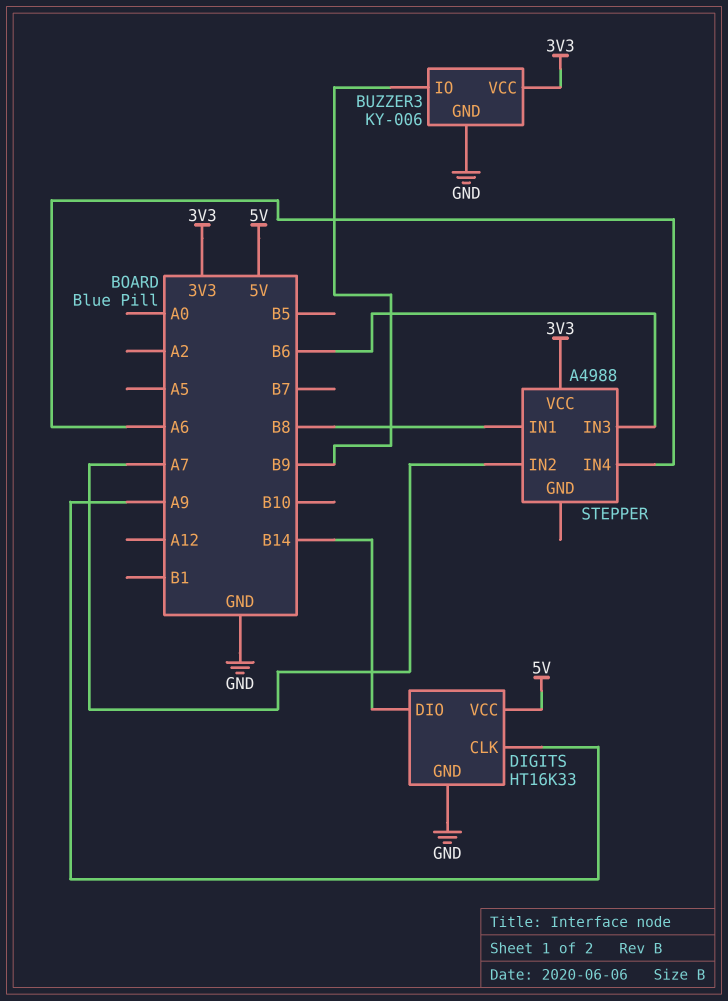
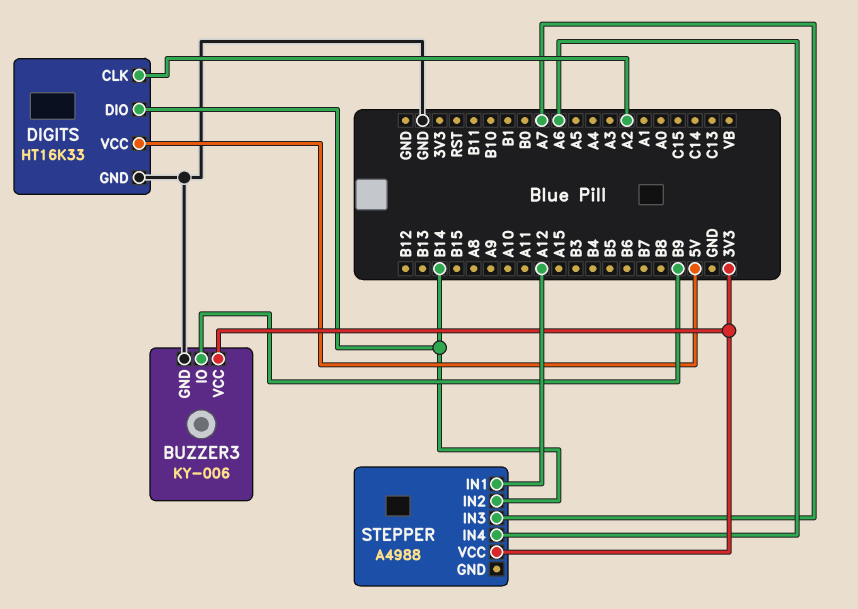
DIGITS pin CLK: A9 -> A2
STEPPER pin IN1: B8 -> A12
STEPPER pin IN2: A7 -> B14
STEPPER pin IN3: B6 -> A7

